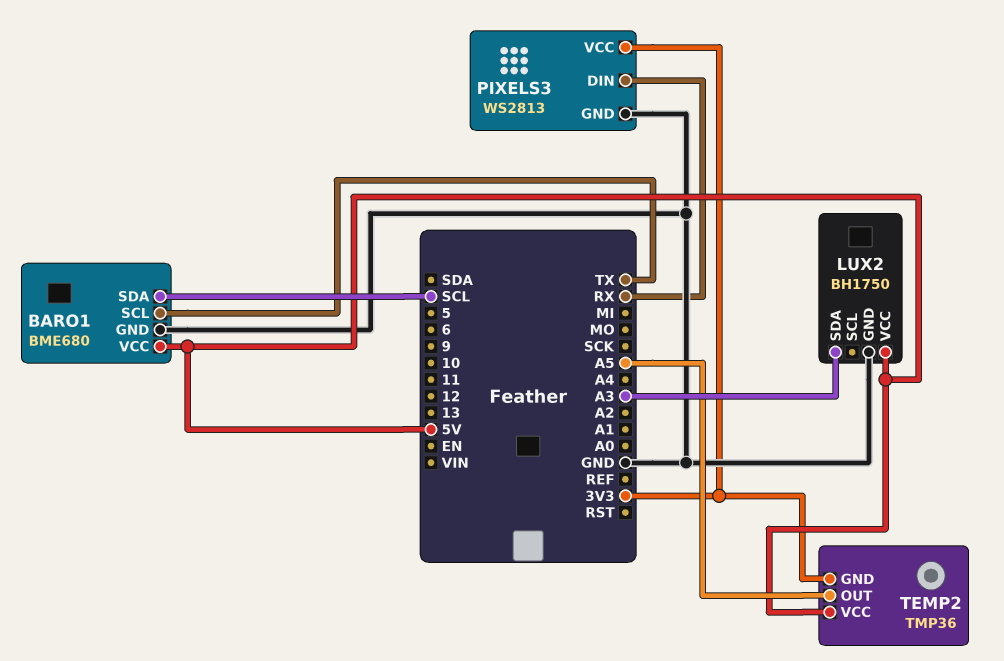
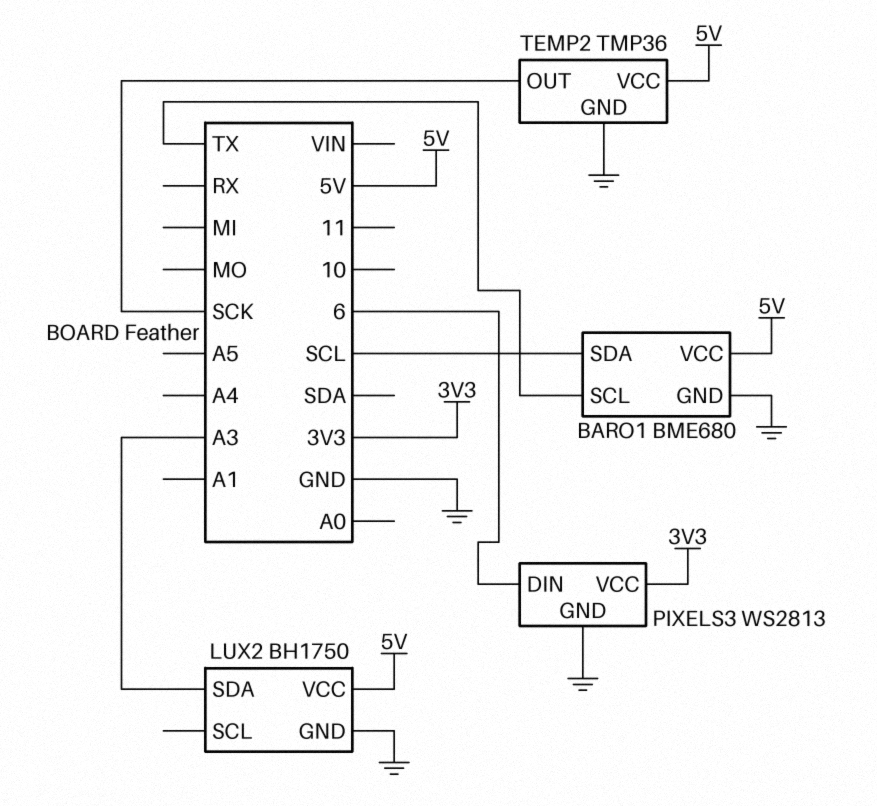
PIXELS3 pin DIN: RX -> 6
TEMP2 pin GND: 3V3 -> GND
TEMP2 pin OUT: A5 -> SCK

